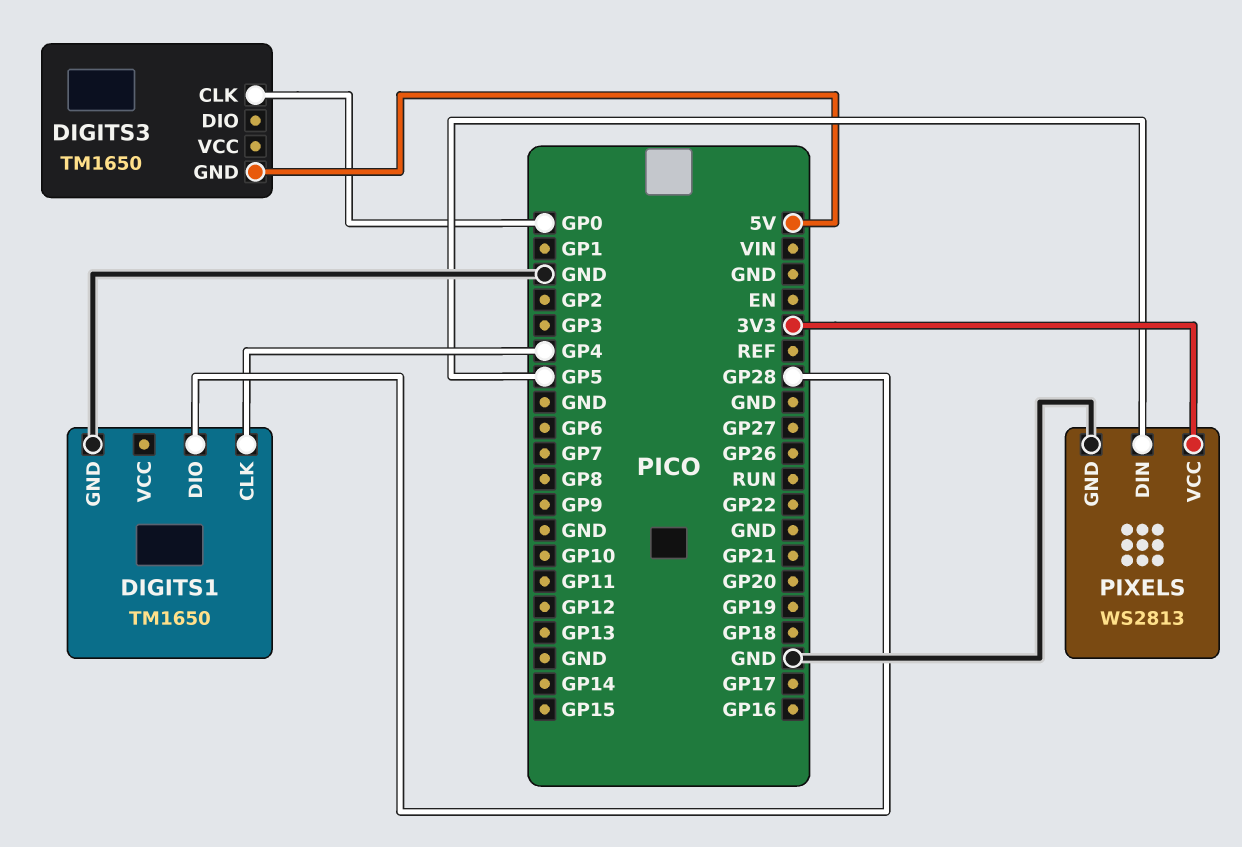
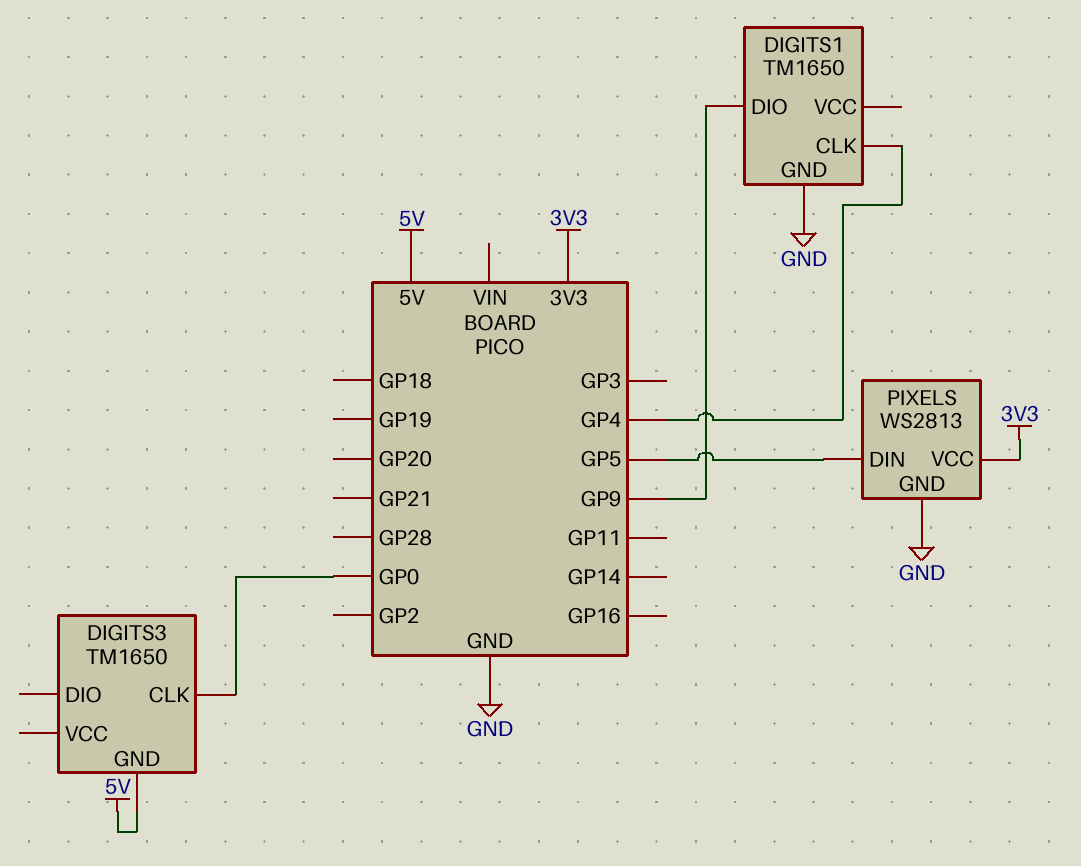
DIGITS1 pin DIO: GP28 -> GP9

